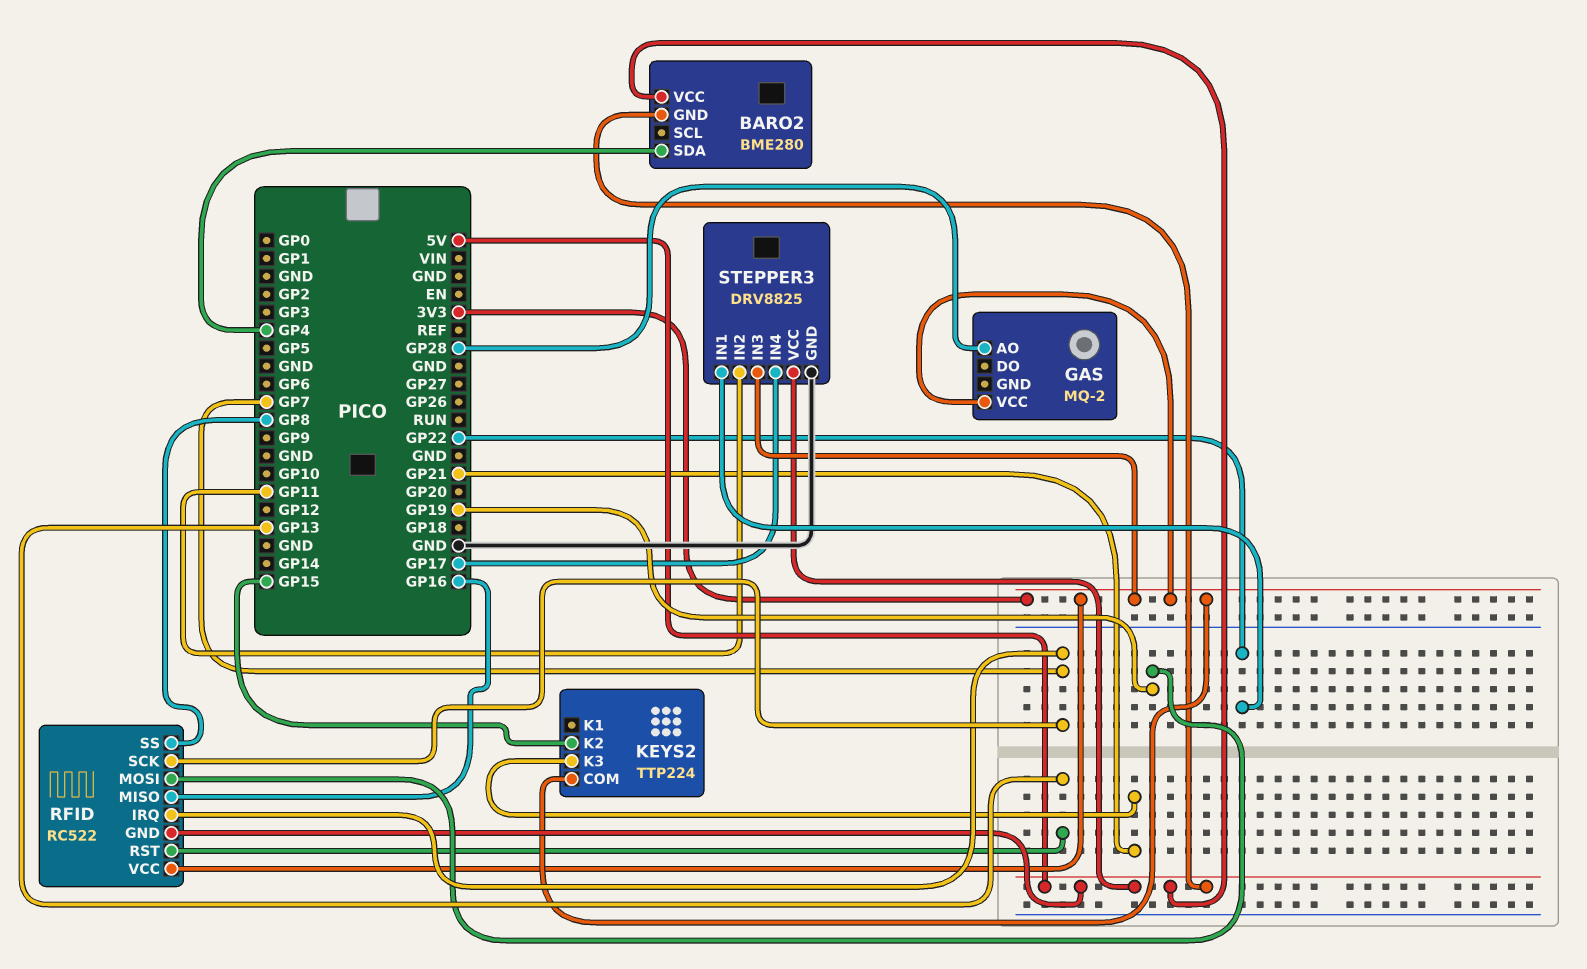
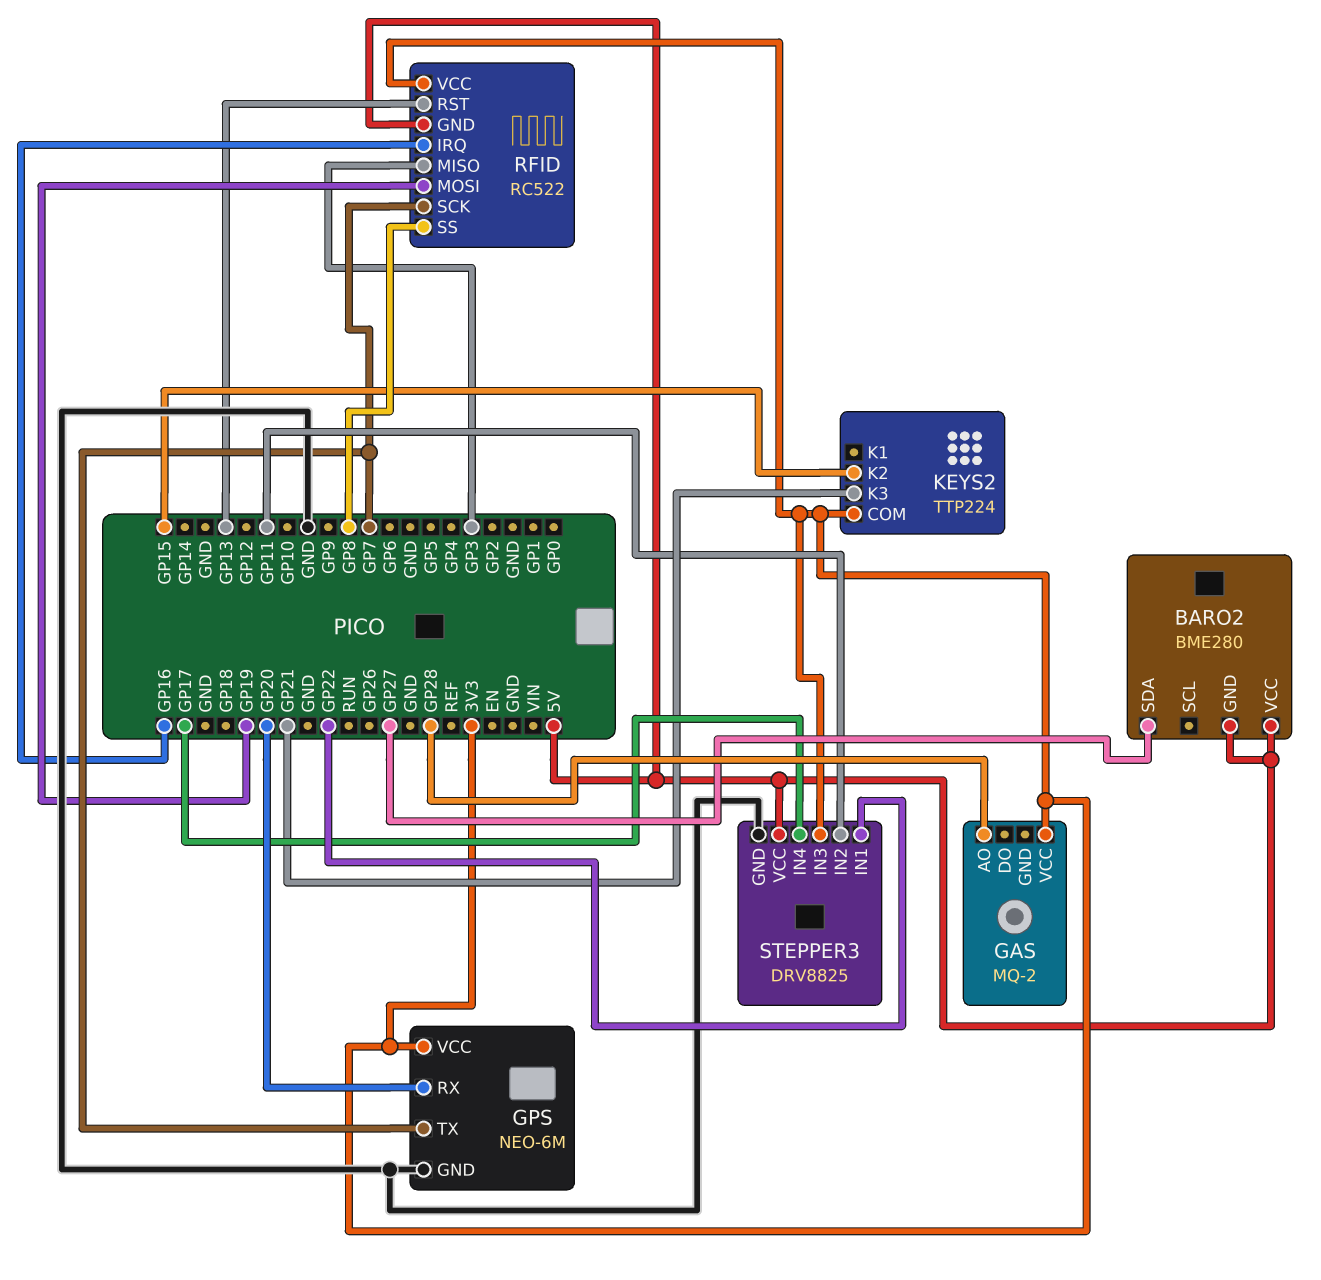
BARO2 pin SDA: GP4 -> GP27
GPS: none -> NEO-6M
GPS pin GND: none -> GND
GPS pin RX: none -> GP20
GPS pin TX: none -> GP7
GPS pin VCC: none -> 3V3
RFID pin IRQ: GP7 -> GP16
RFID pin MISO: GP16 -> GP3

